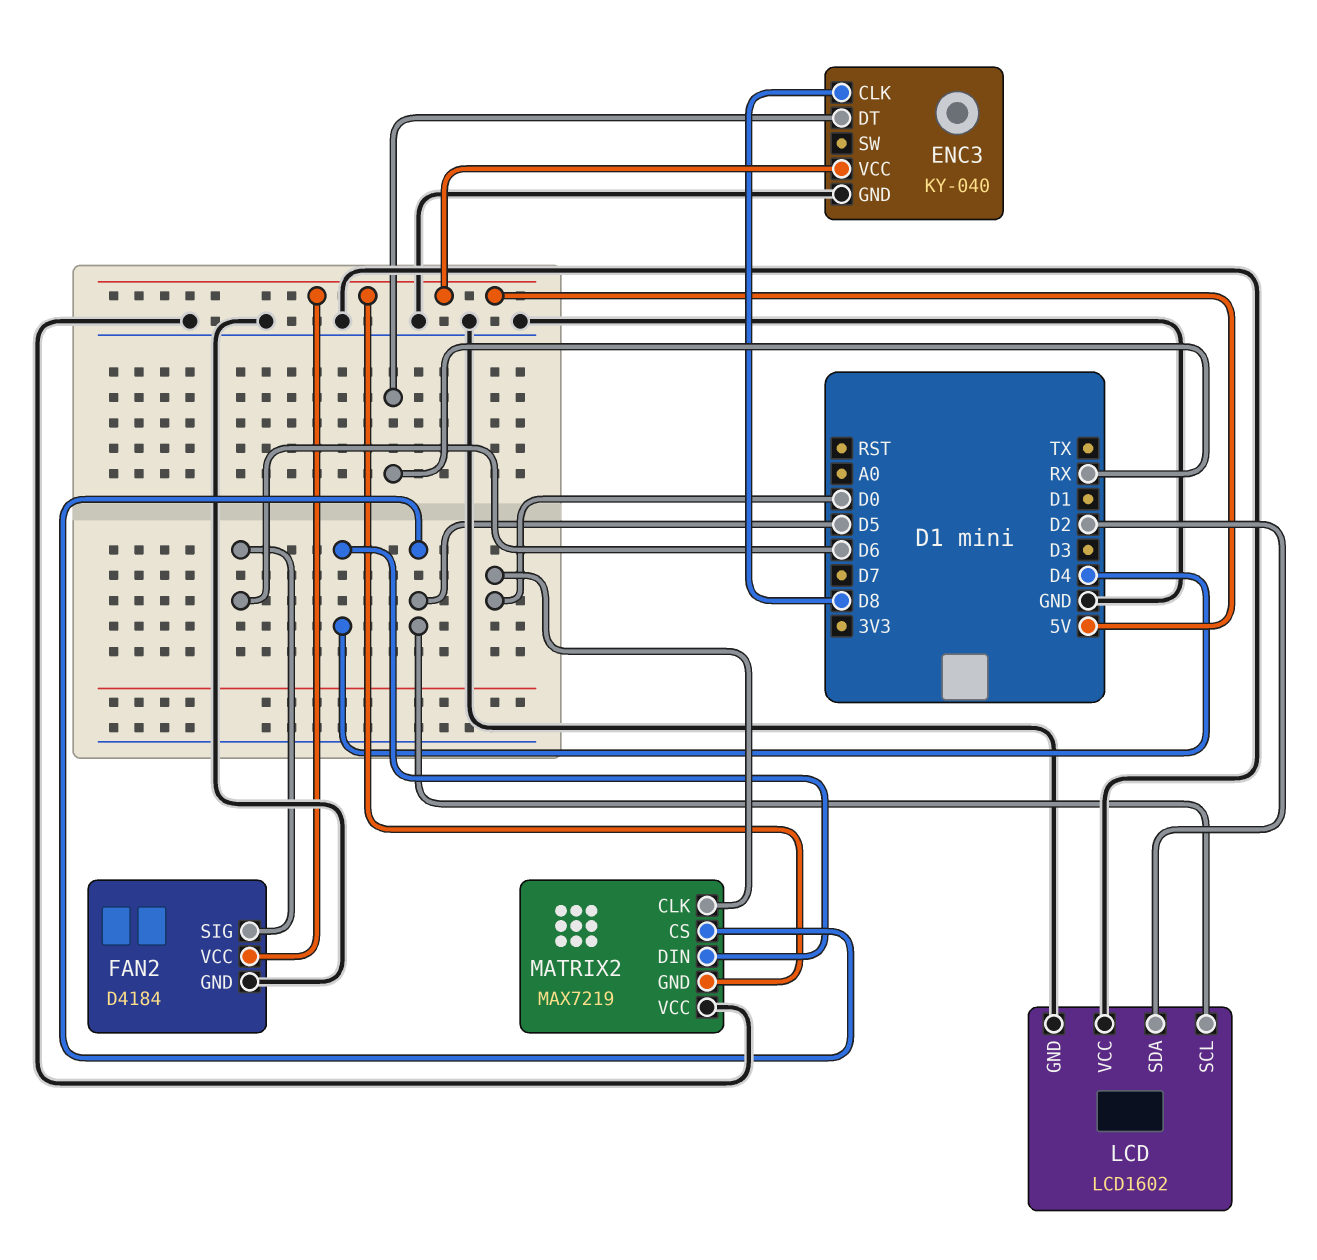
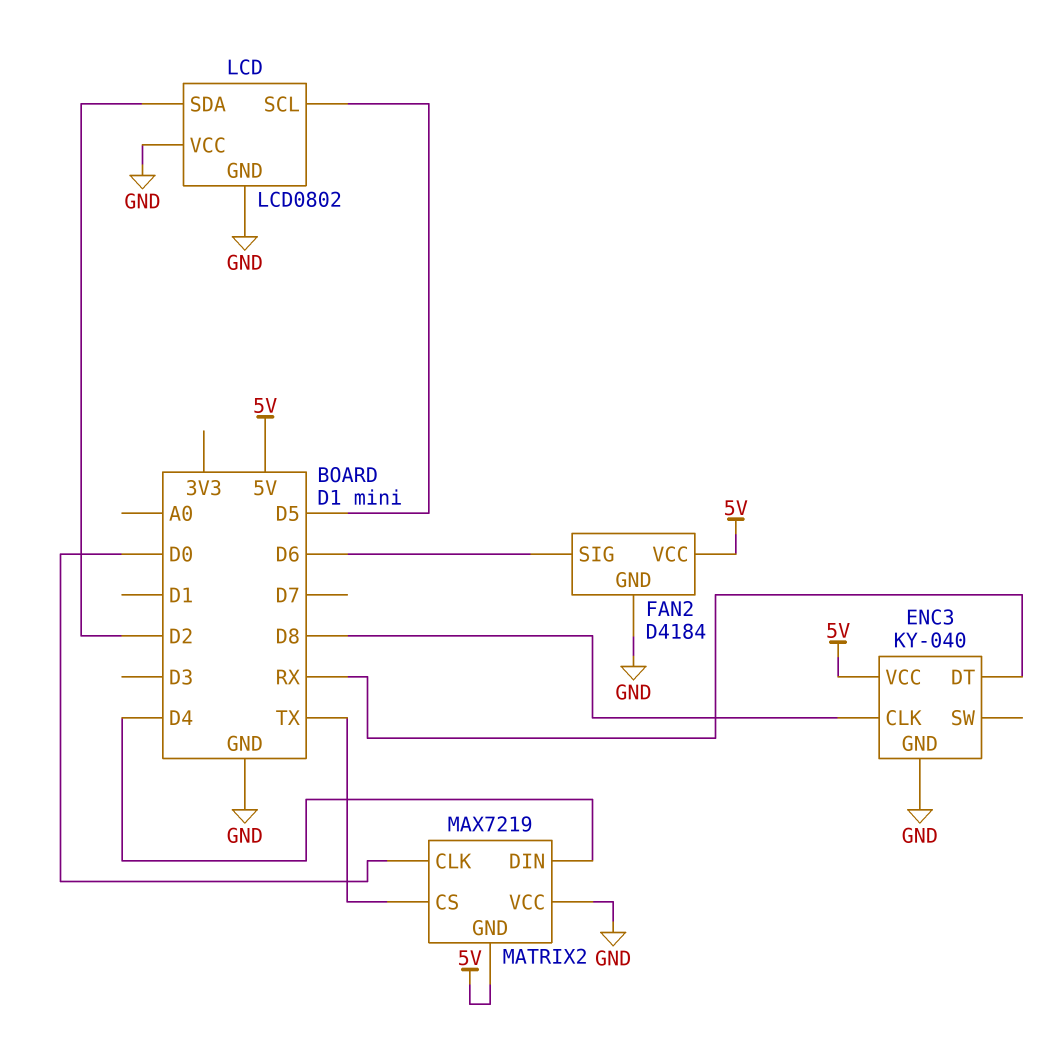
LCD: LCD1602 -> LCD0802
MATRIX2 pin CS: D5 -> TX

